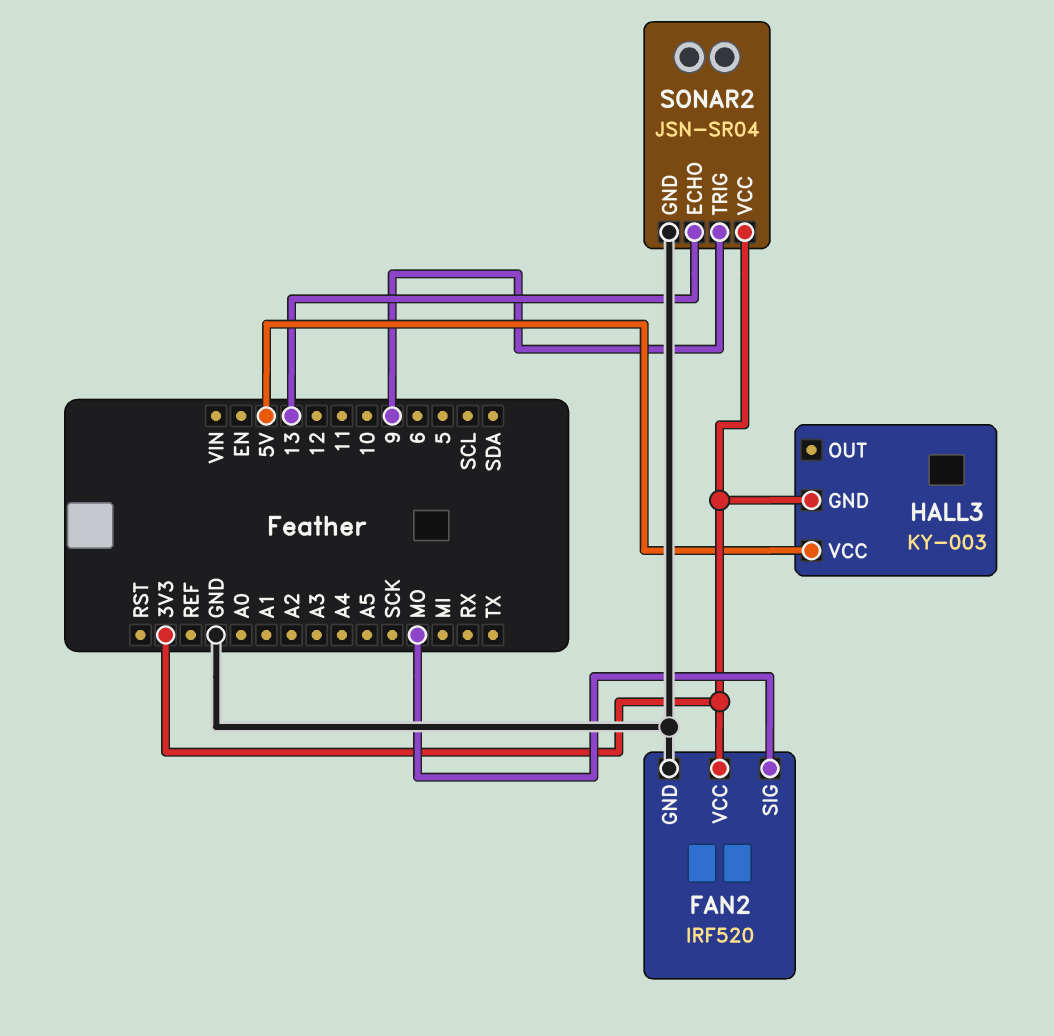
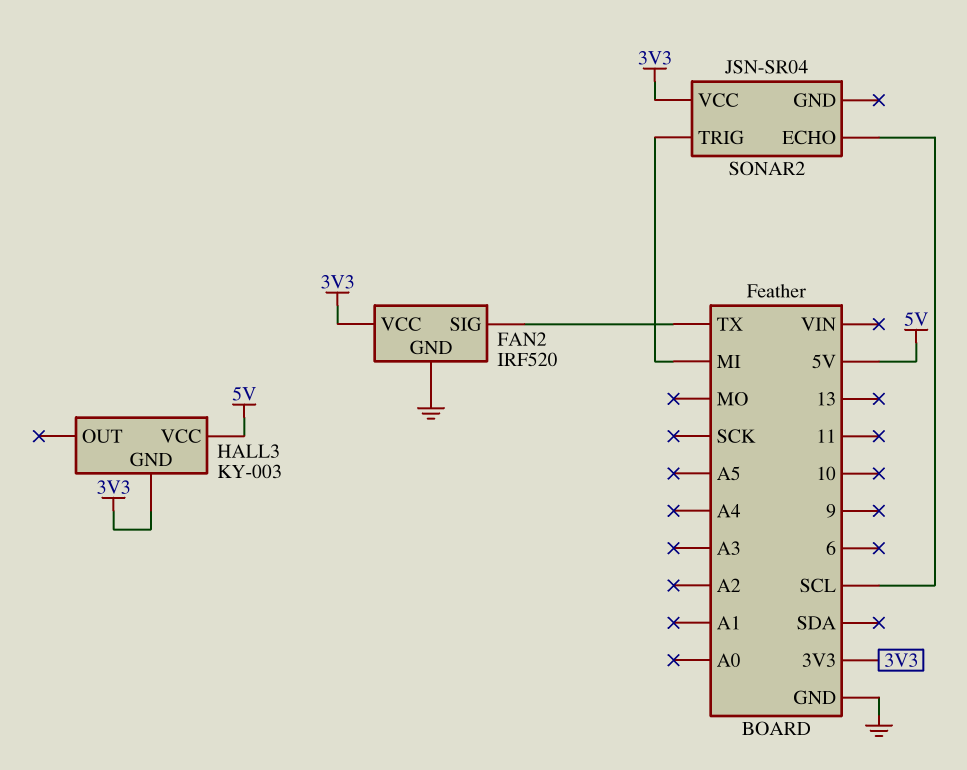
FAN2 pin SIG: MO -> TX
SONAR2 pin ECHO: 13 -> SCL
SONAR2 pin GND: GND -> none
SONAR2 pin TRIG: 9 -> MI

